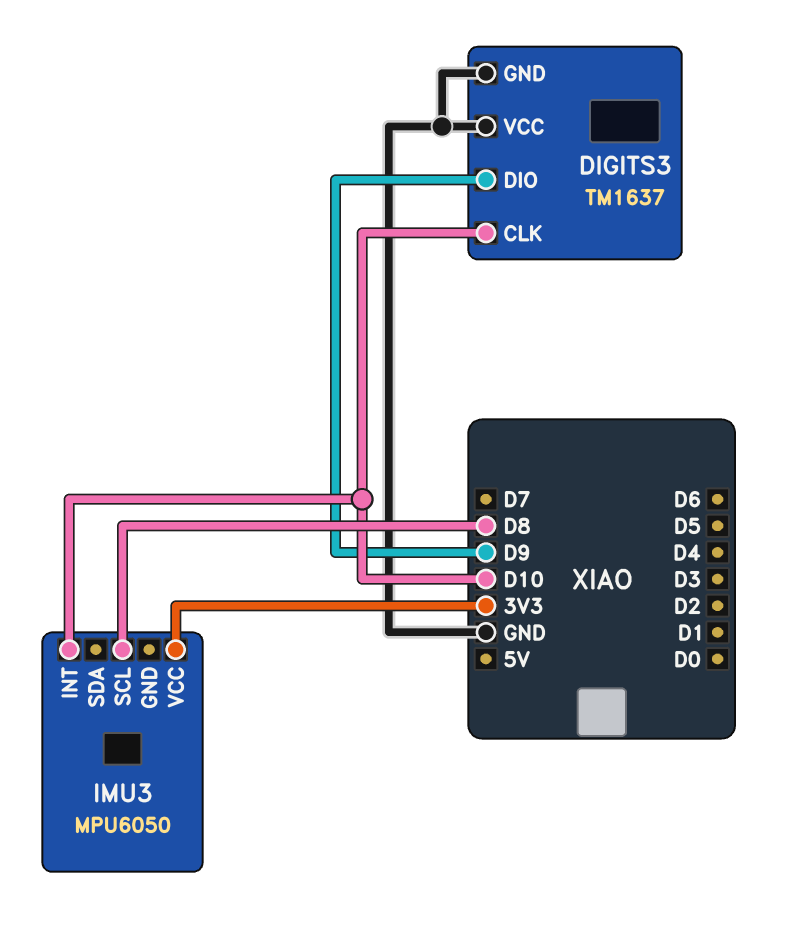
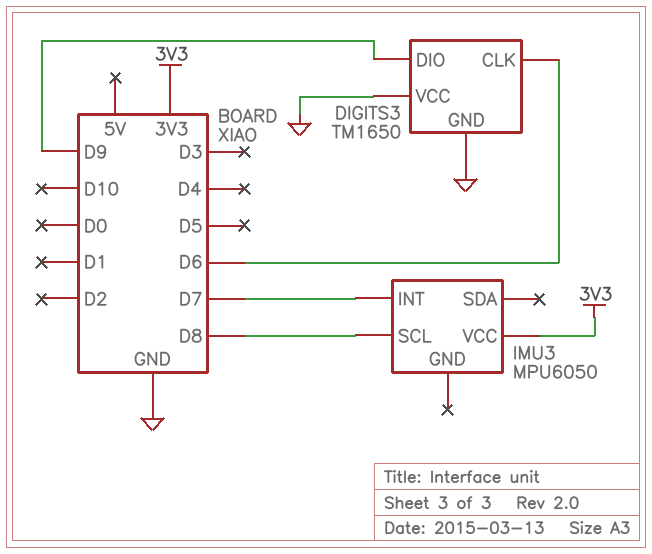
DIGITS3: TM1637 -> TM1650
DIGITS3 pin CLK: D10 -> D6
IMU3 pin INT: D10 -> D7

